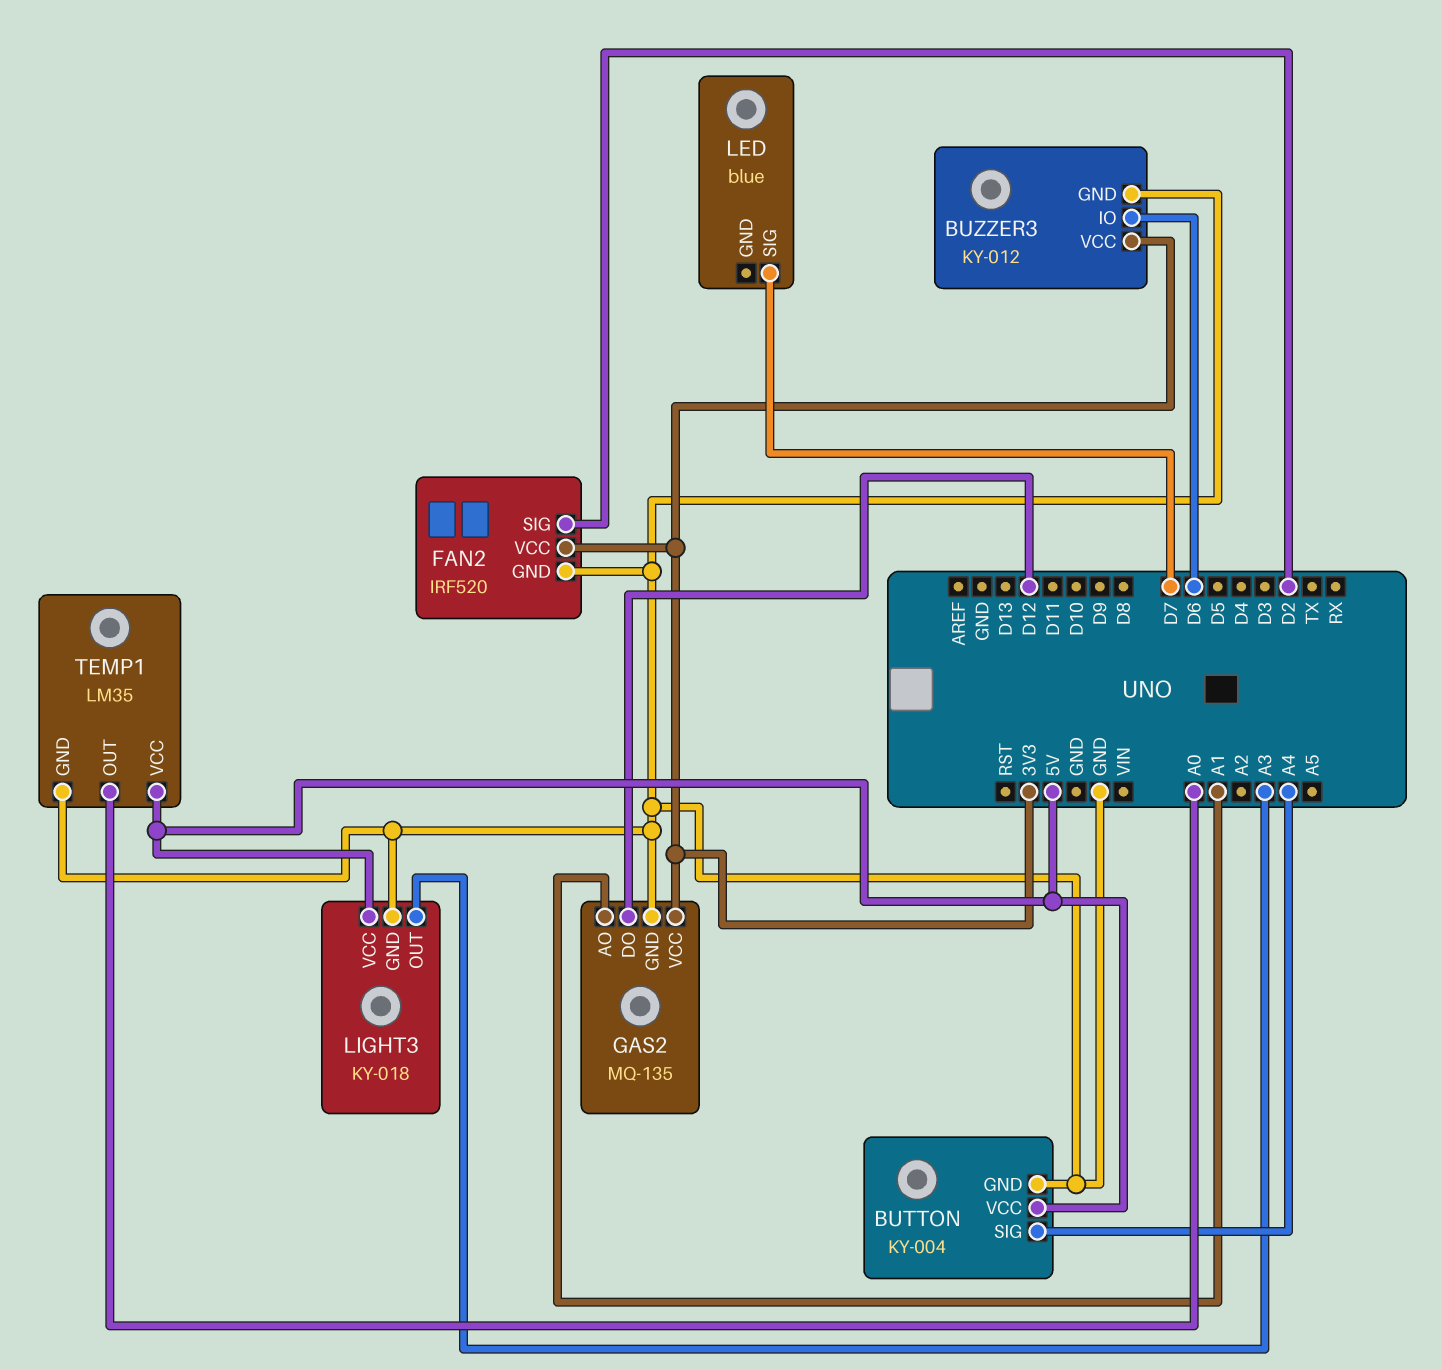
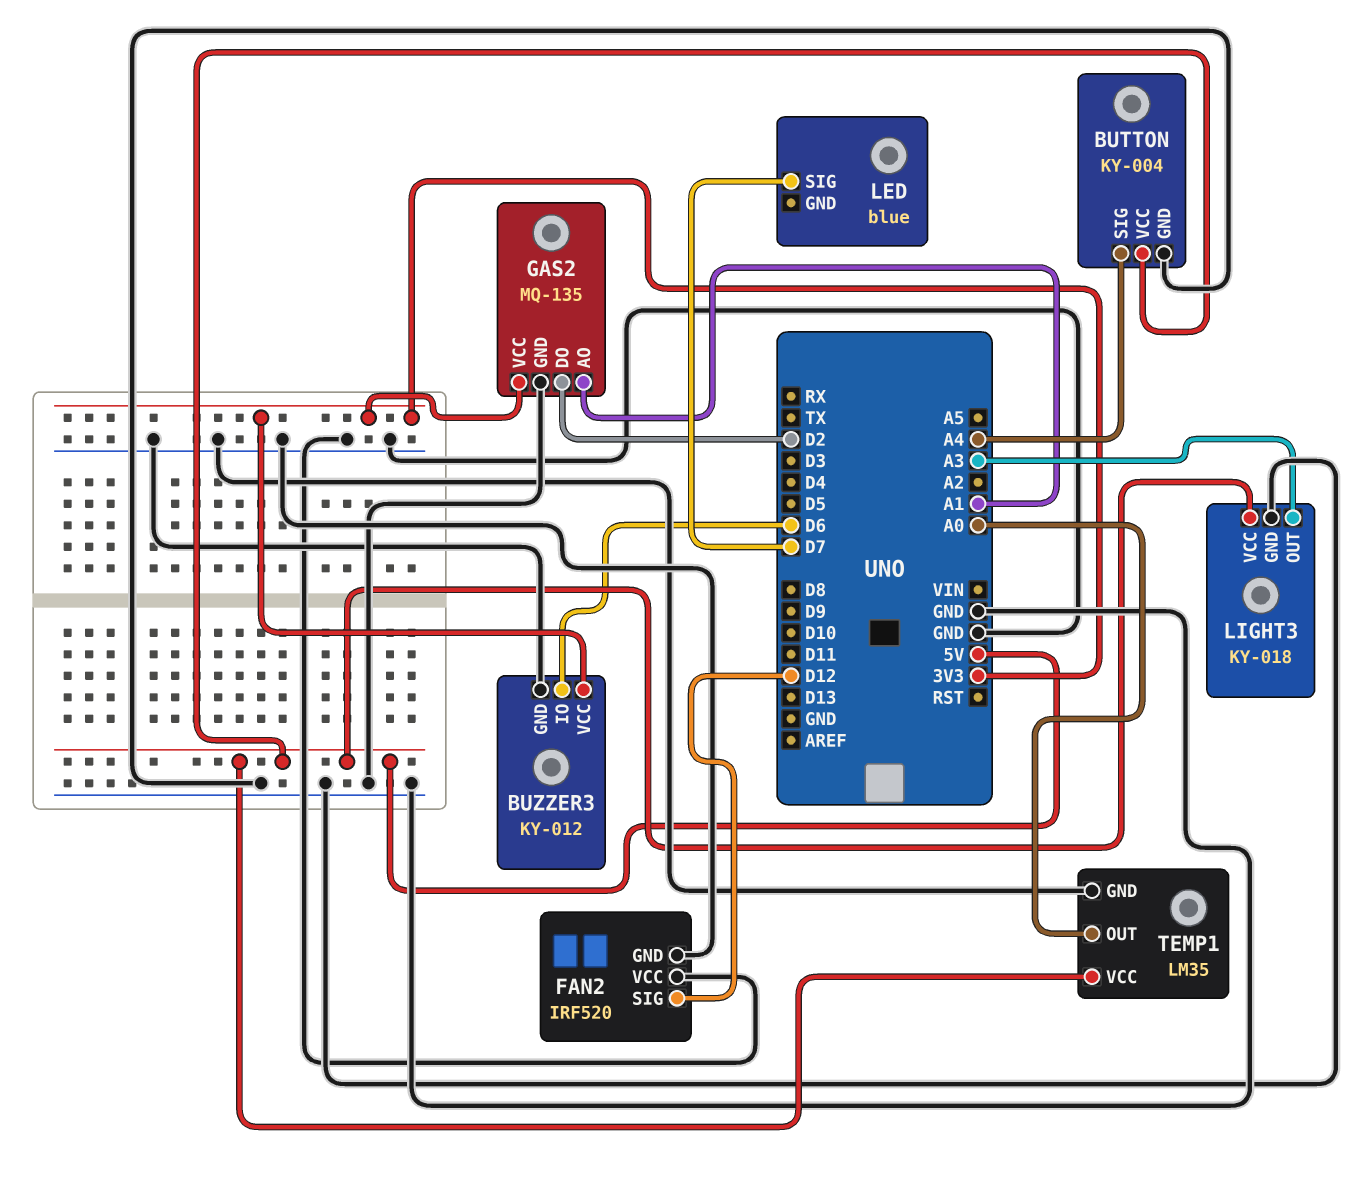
FAN2 pin SIG: D2 -> D12
FAN2 pin VCC: 3V3 -> GND
GAS2 pin DO: D12 -> D2

